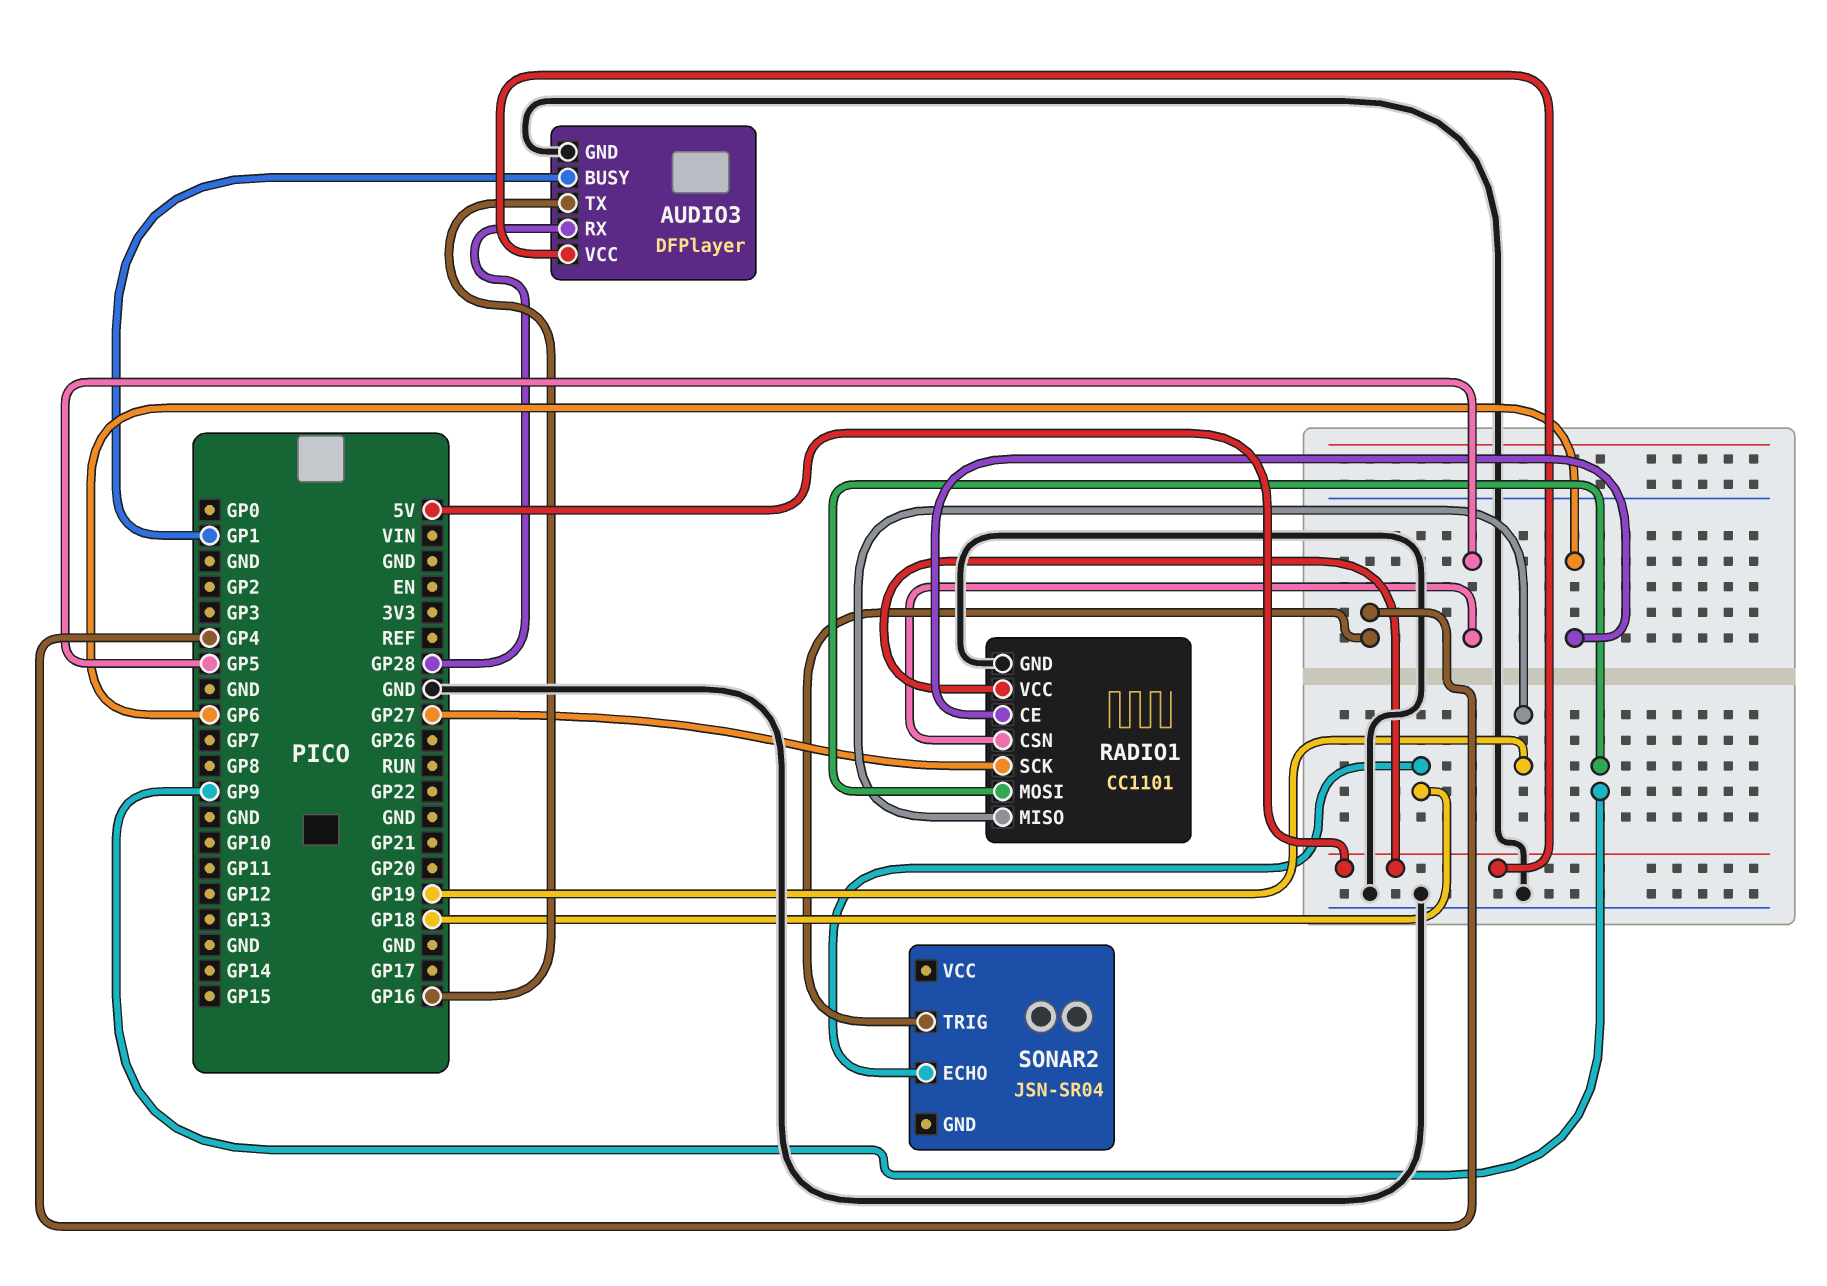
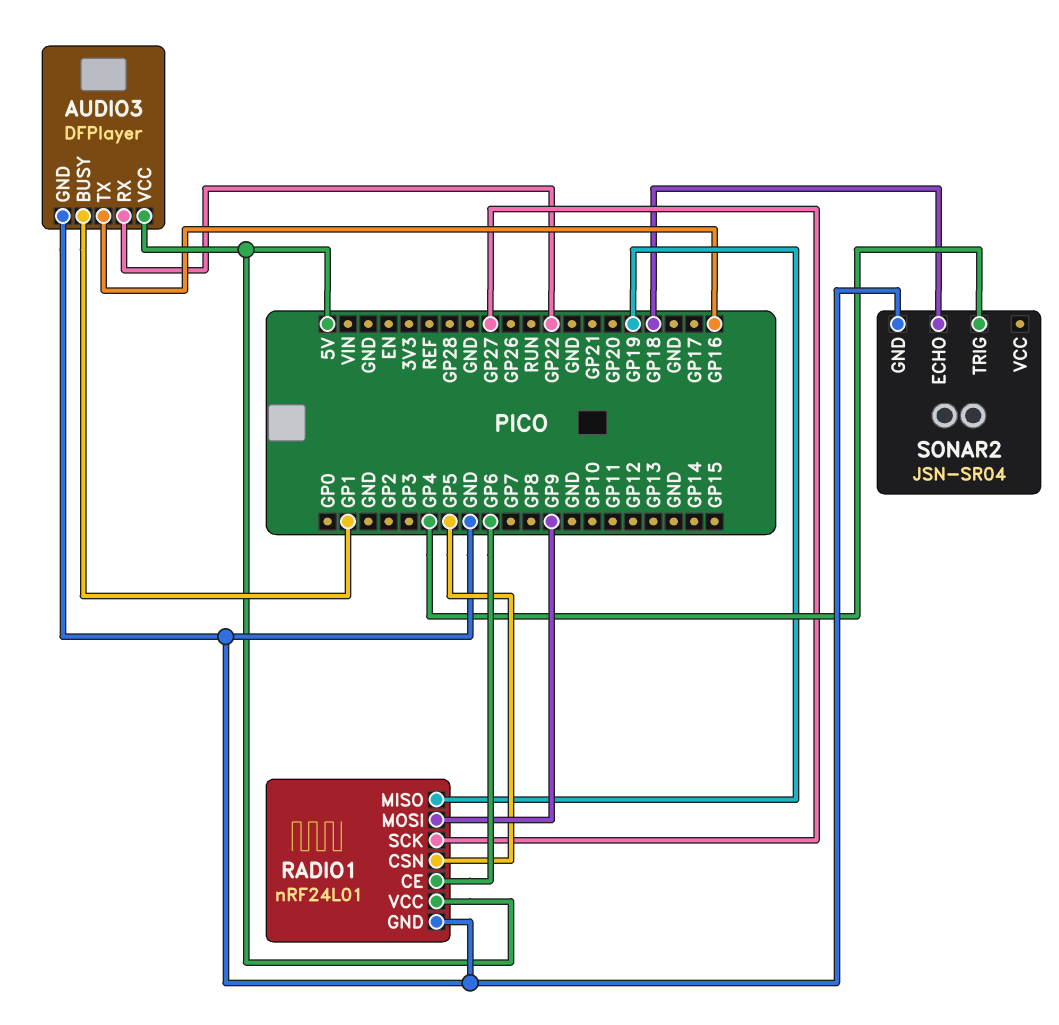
AUDIO3 pin RX: GP28 -> GP22
RADIO1: CC1101 -> nRF24L01
SONAR2 pin GND: none -> GND

